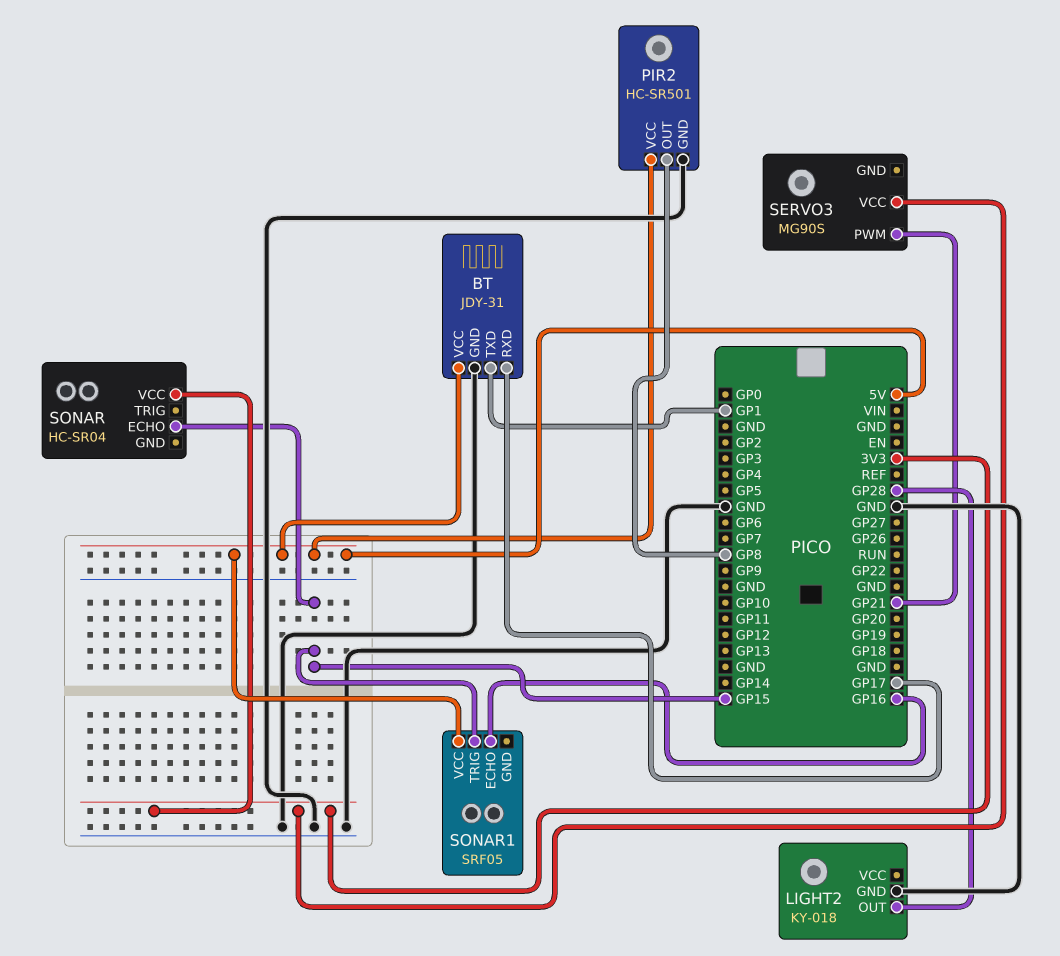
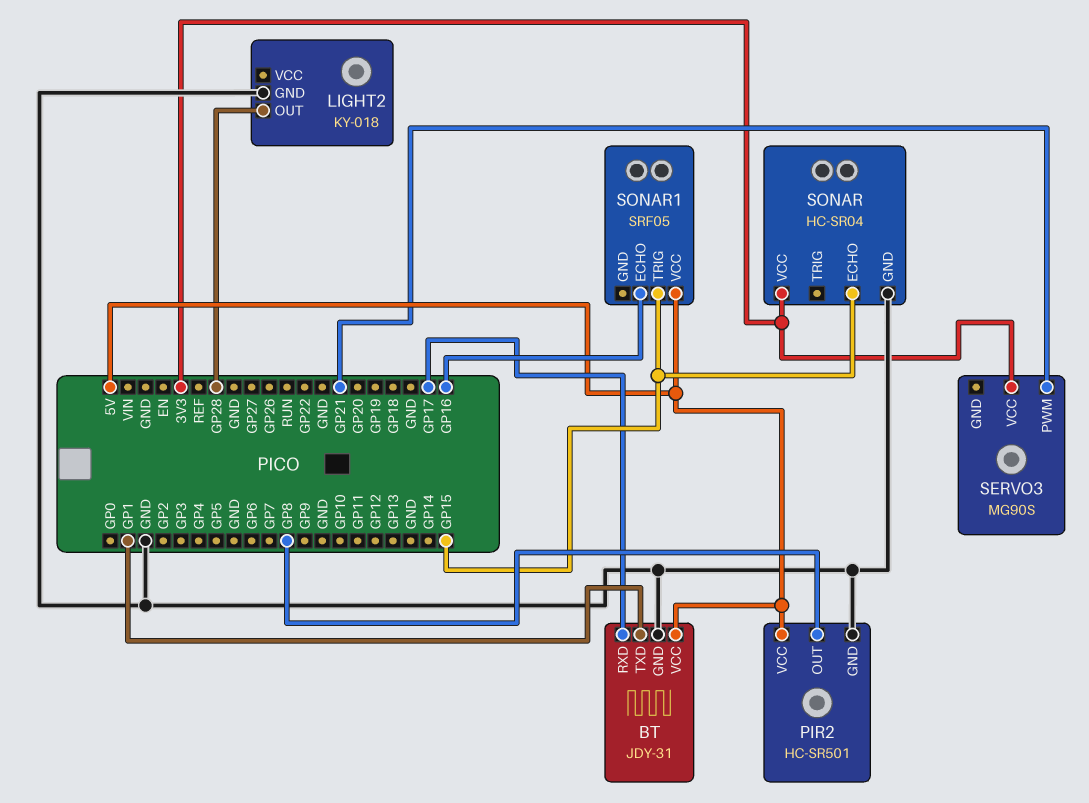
SONAR pin GND: none -> GND

